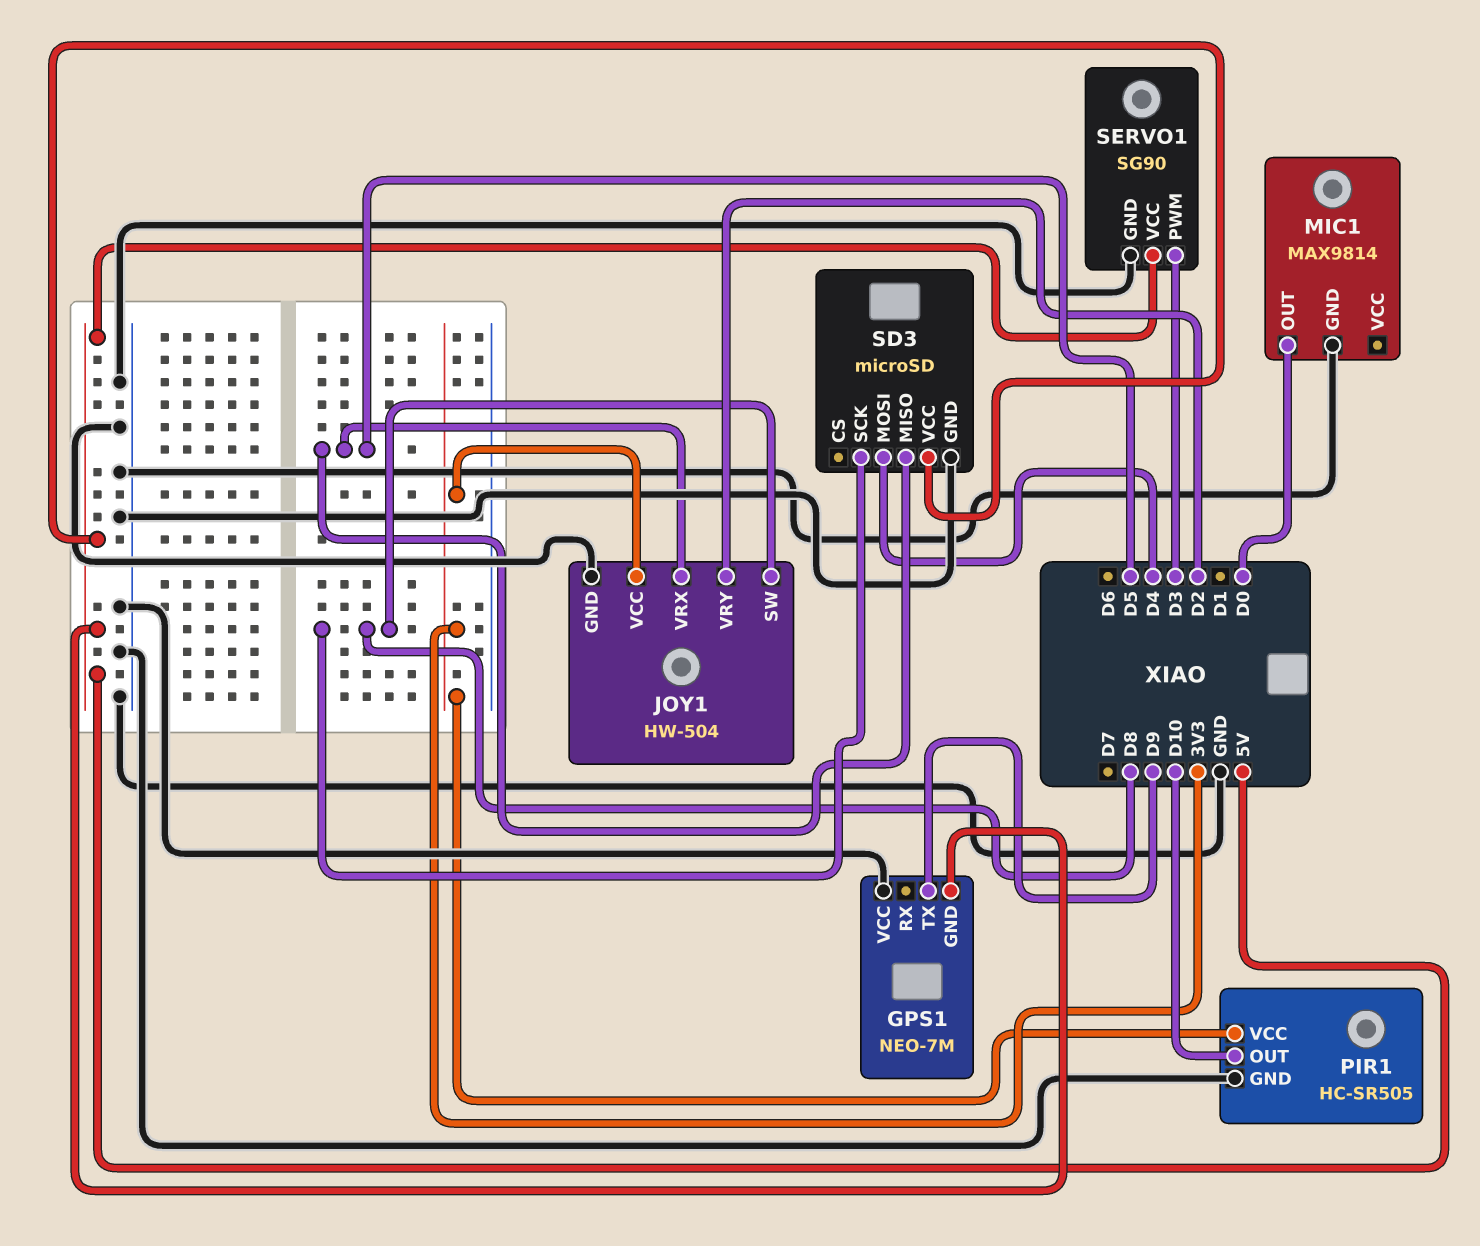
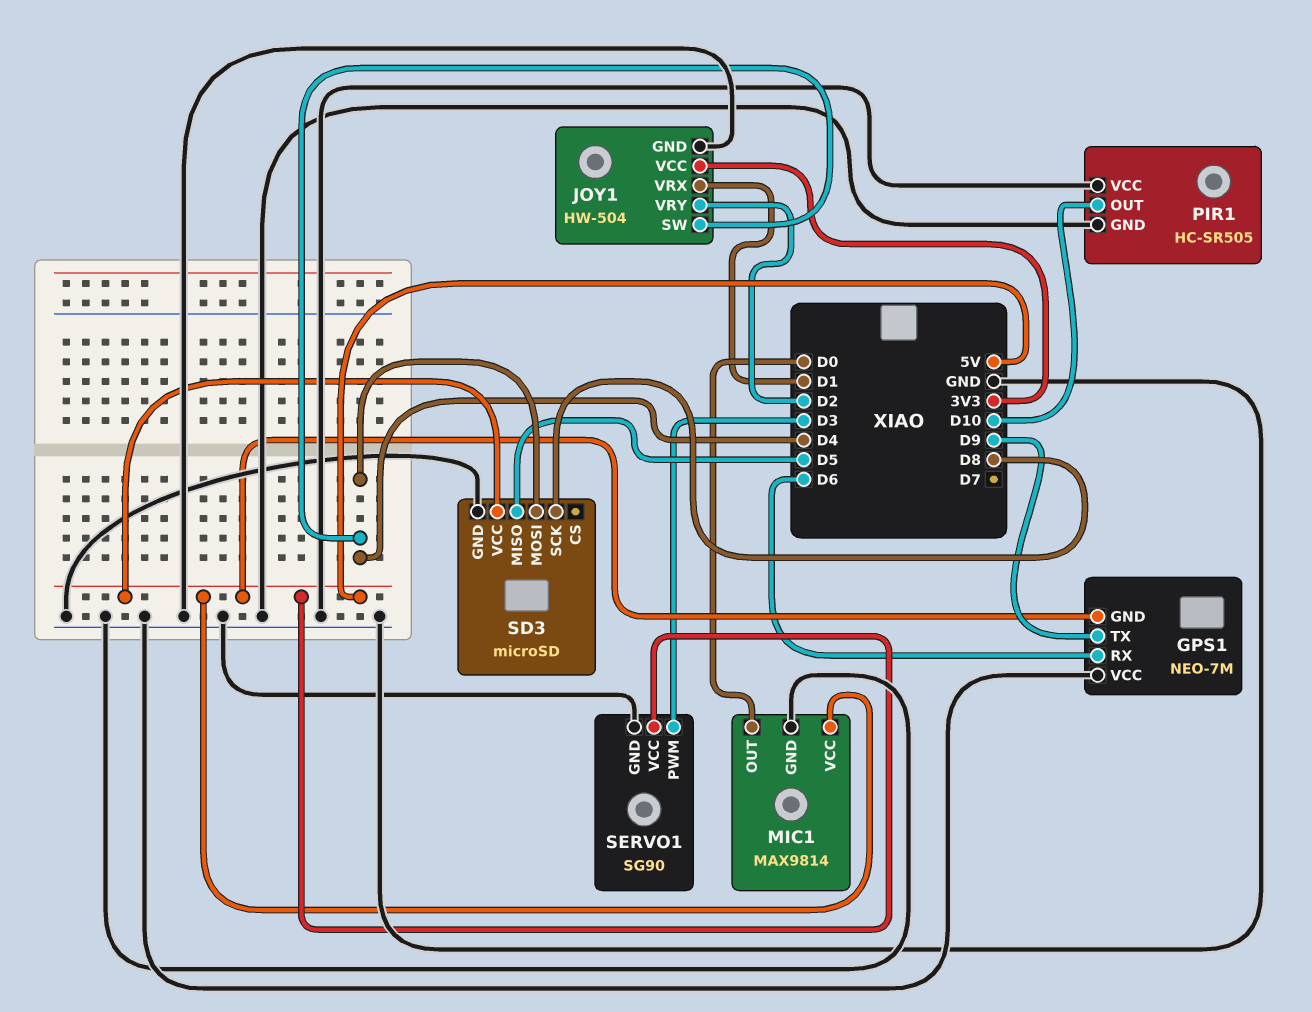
GPS1 pin RX: none -> D6
JOY1 pin SW: D8 -> D4
JOY1 pin VRX: D5 -> D1
MIC1 pin VCC: none -> 5V
PIR1 pin VCC: 3V3 -> GND

